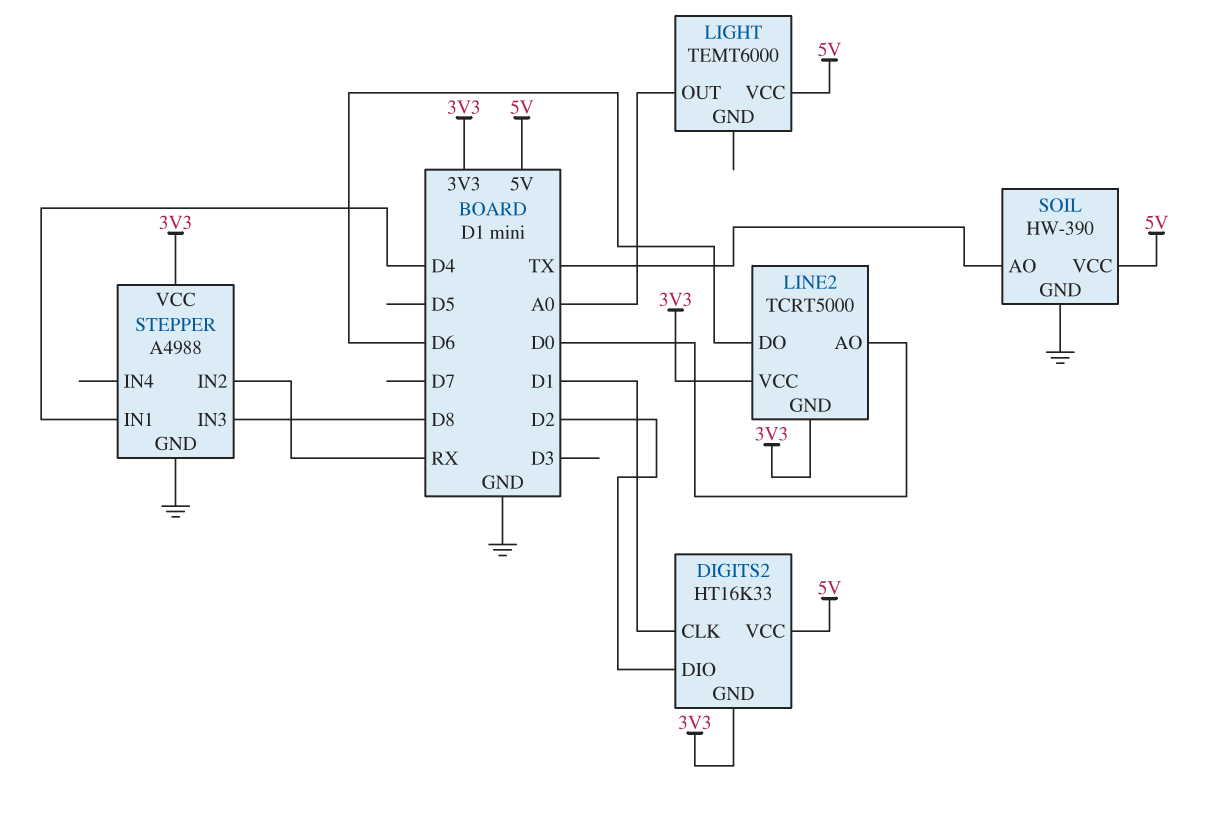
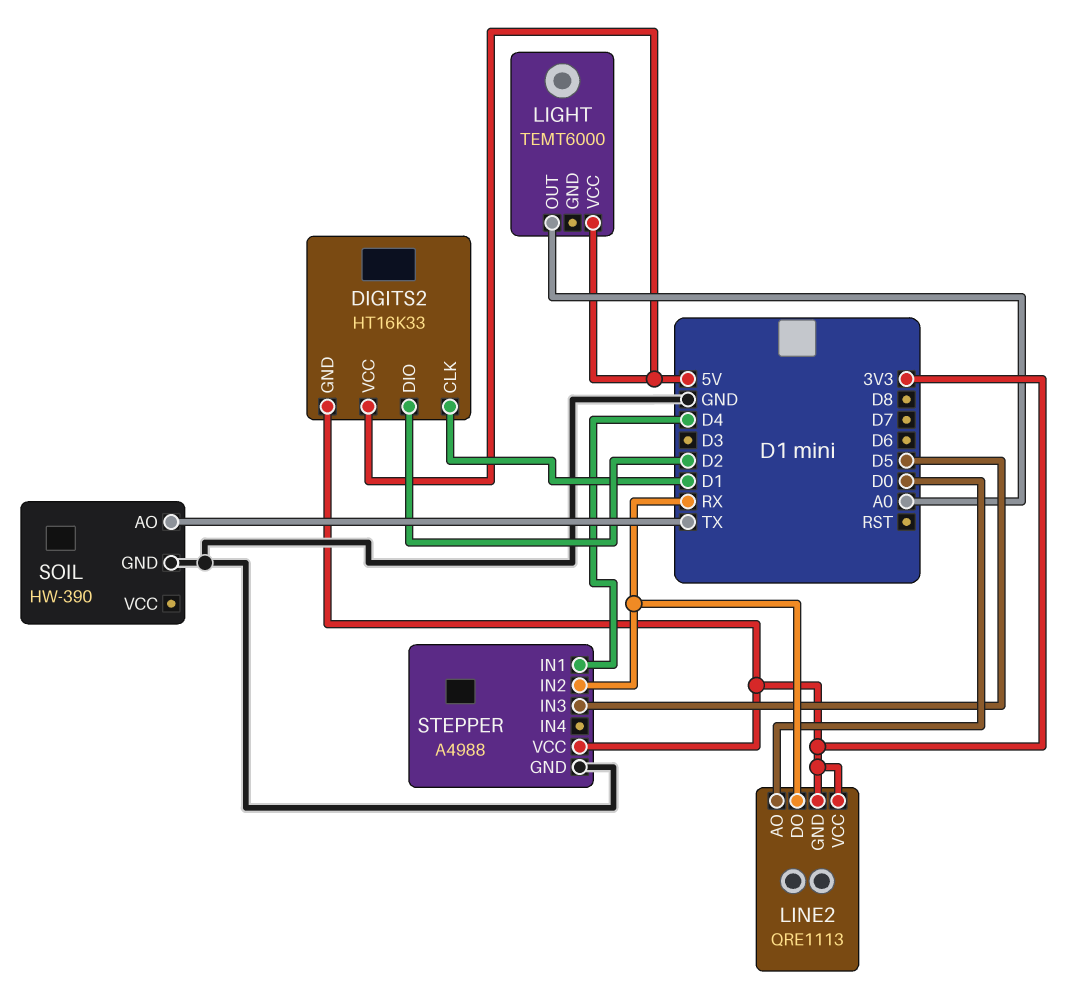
LINE2: TCRT5000 -> QRE1113
LINE2 pin DO: D6 -> RX
SOIL pin VCC: 5V -> none
STEPPER pin IN3: D8 -> D5

